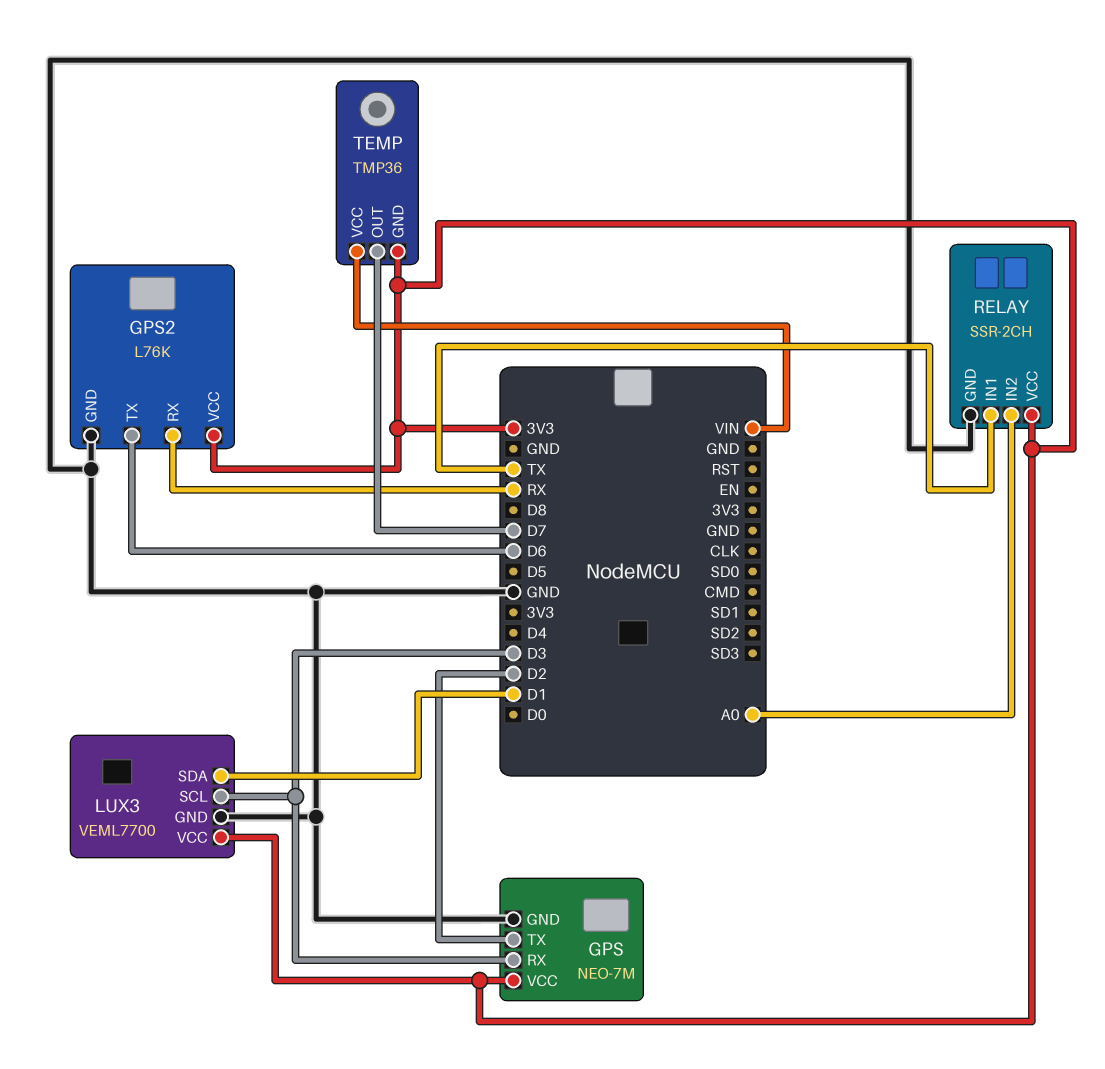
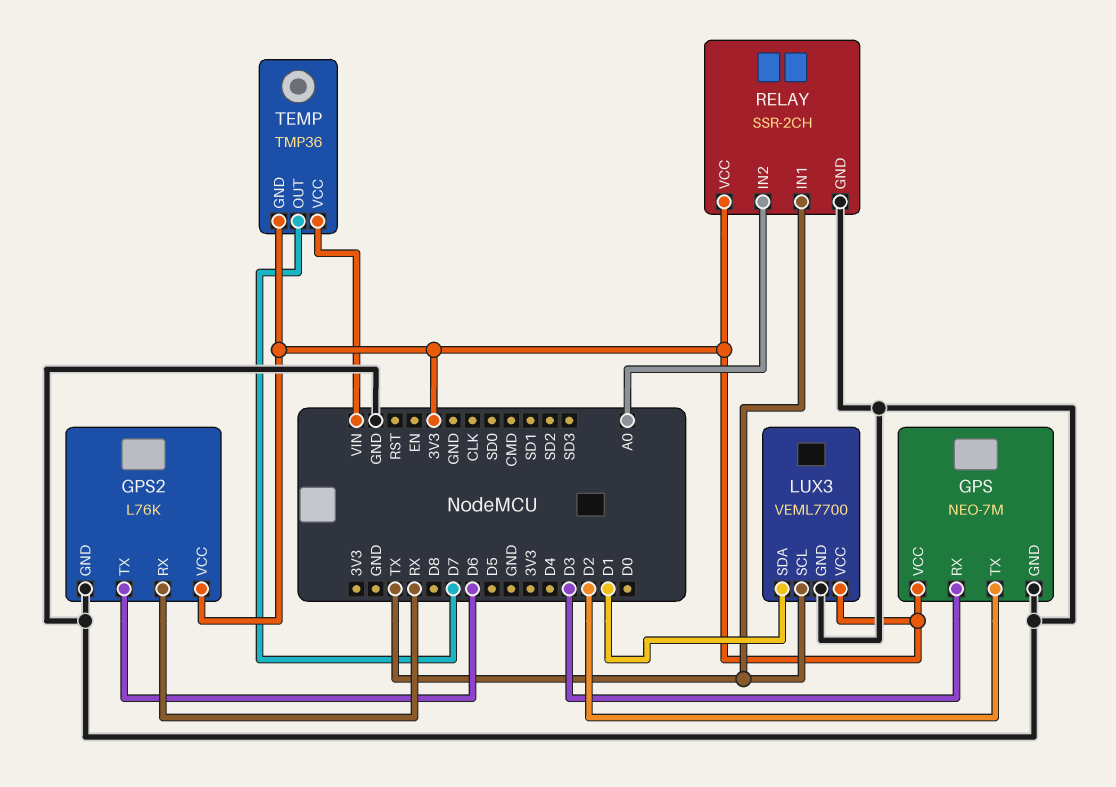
LUX3 pin SCL: D3 -> TX

